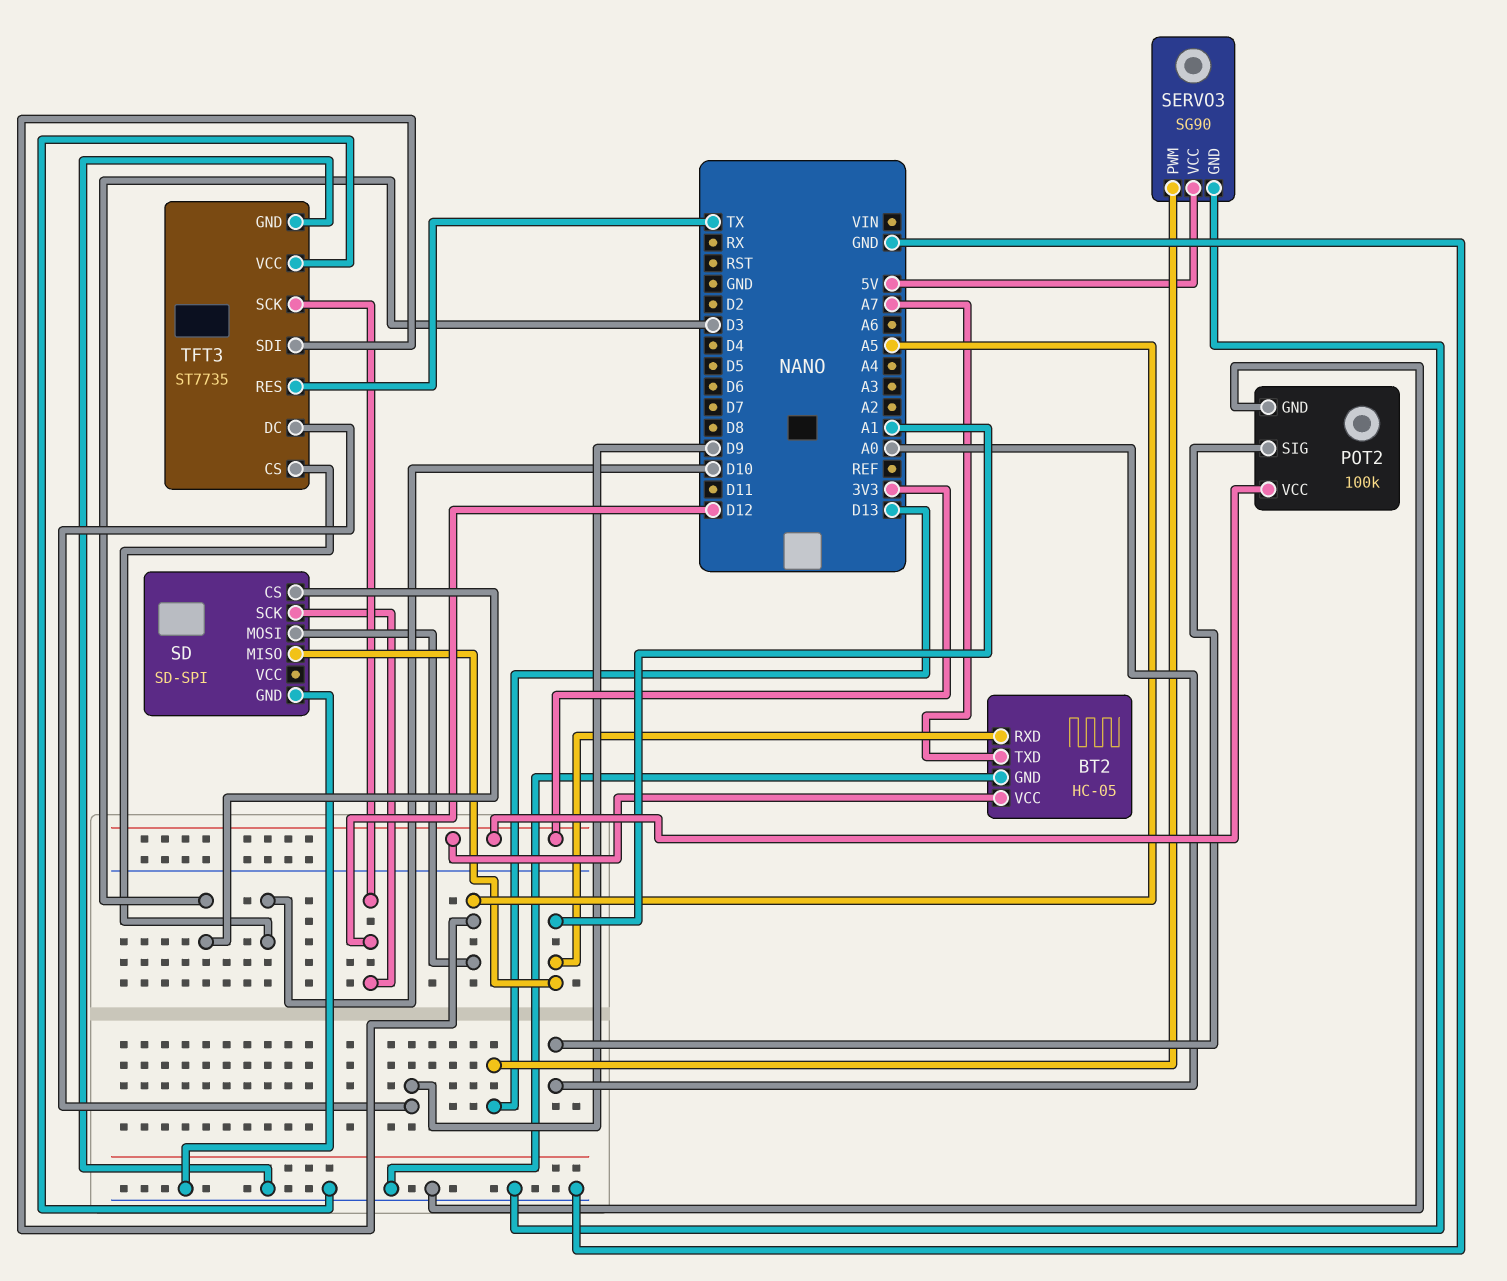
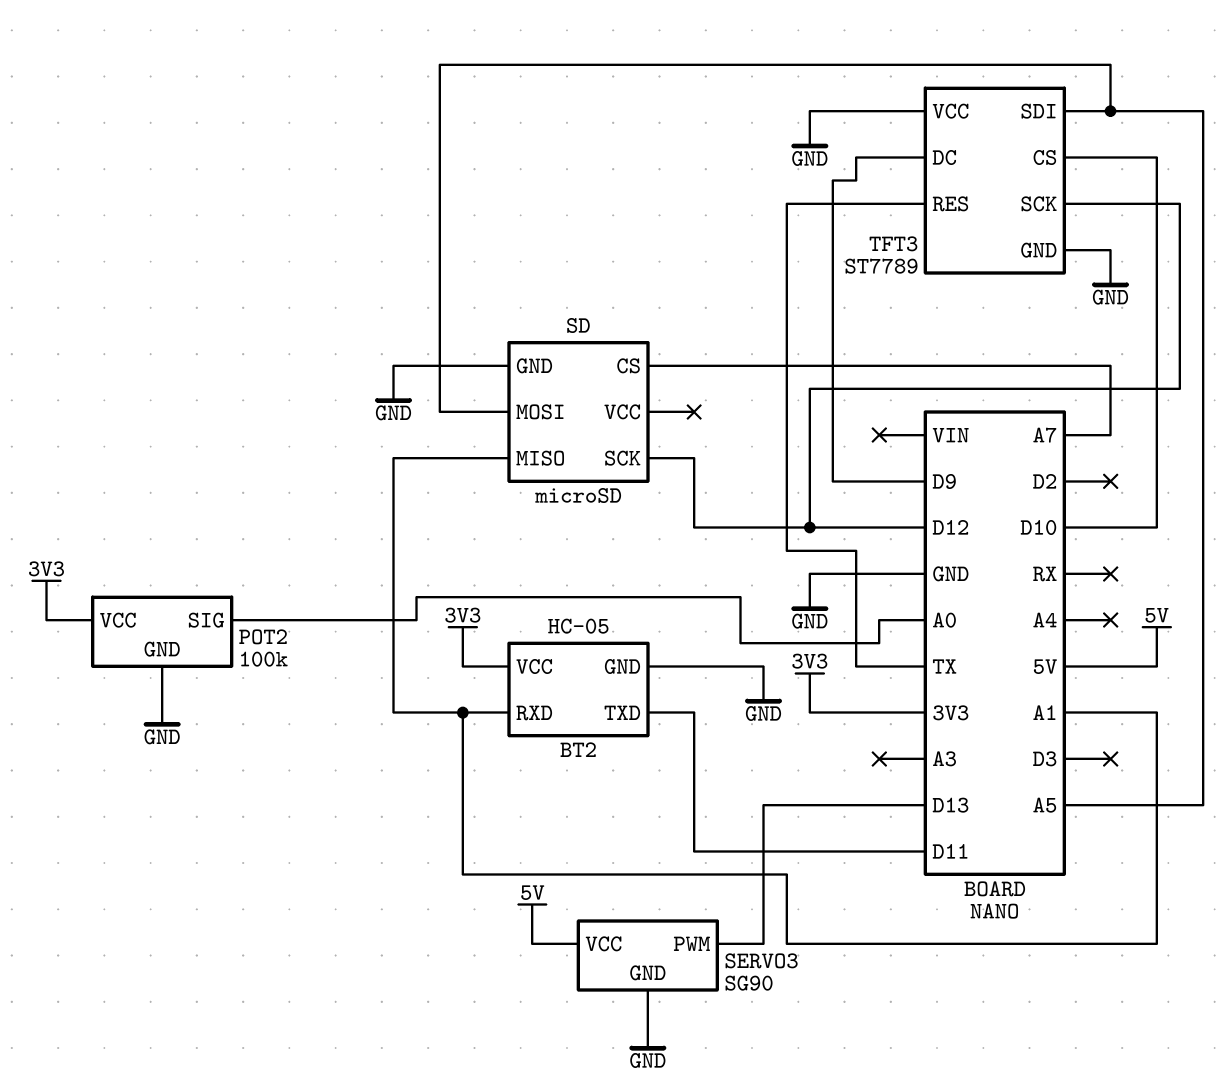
BT2 pin TXD: A7 -> D11
SD: SD-SPI -> microSD
SD pin CS: D3 -> A7
TFT3: ST7735 -> ST7789

